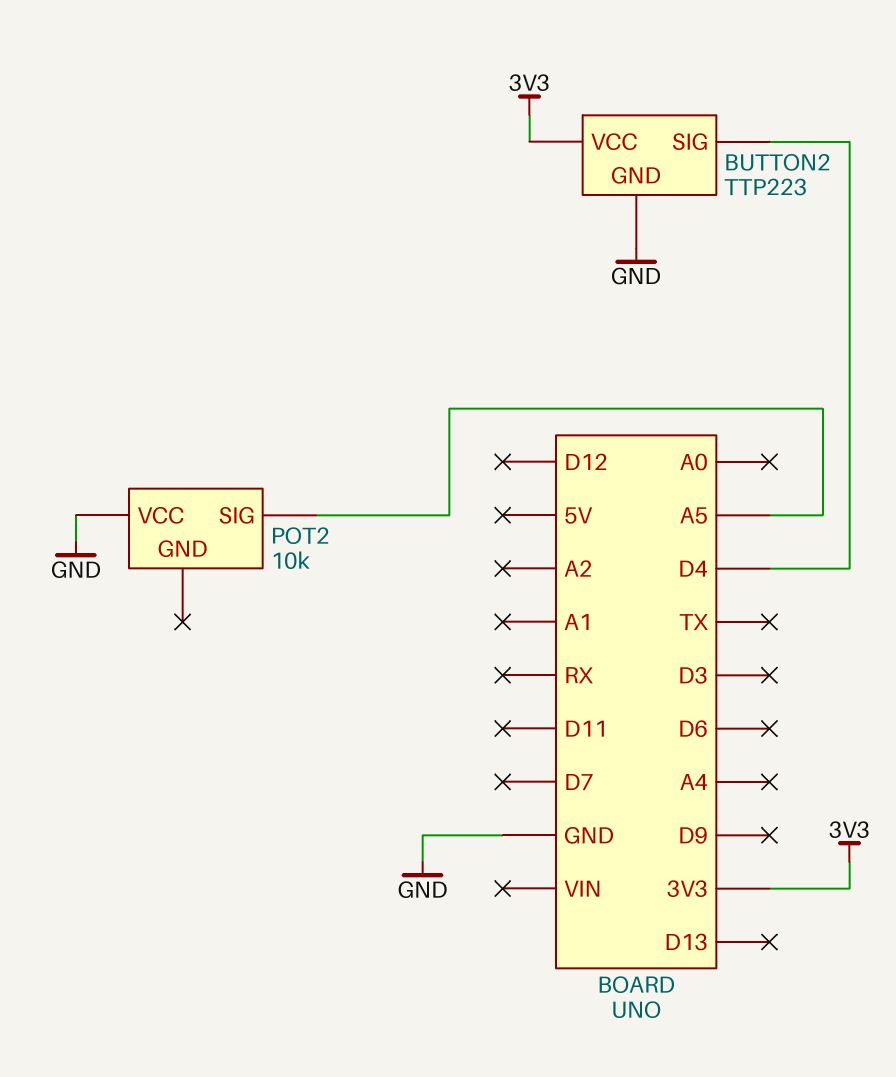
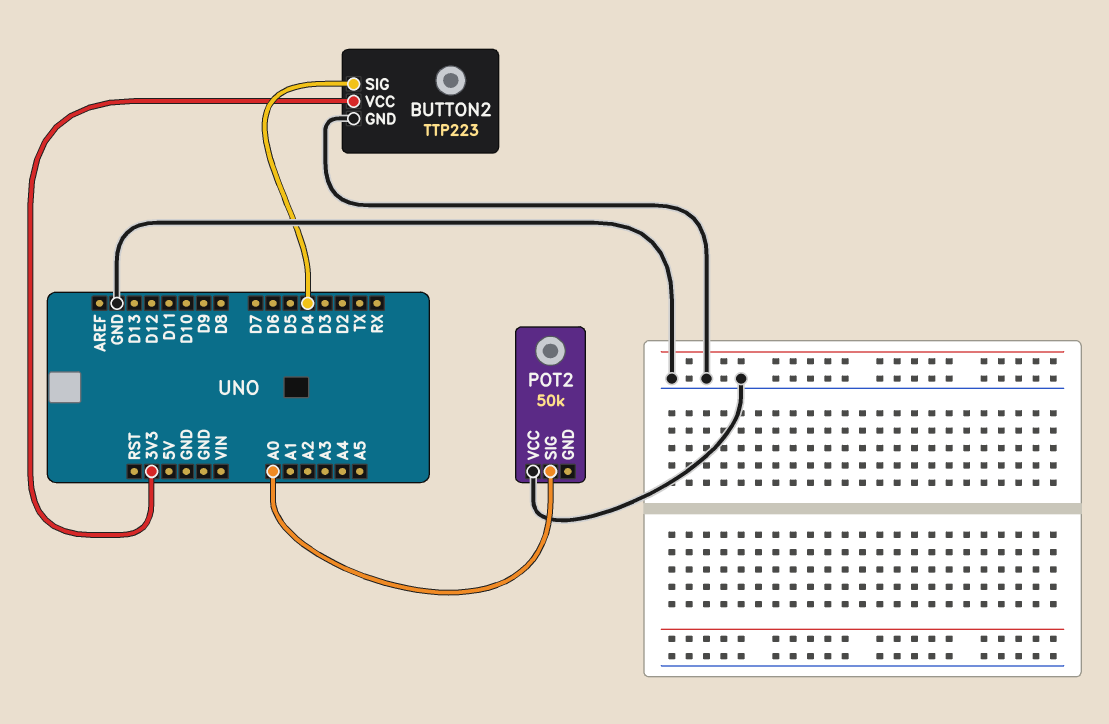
POT2: 10k -> 50k
POT2 pin SIG: A5 -> A0

